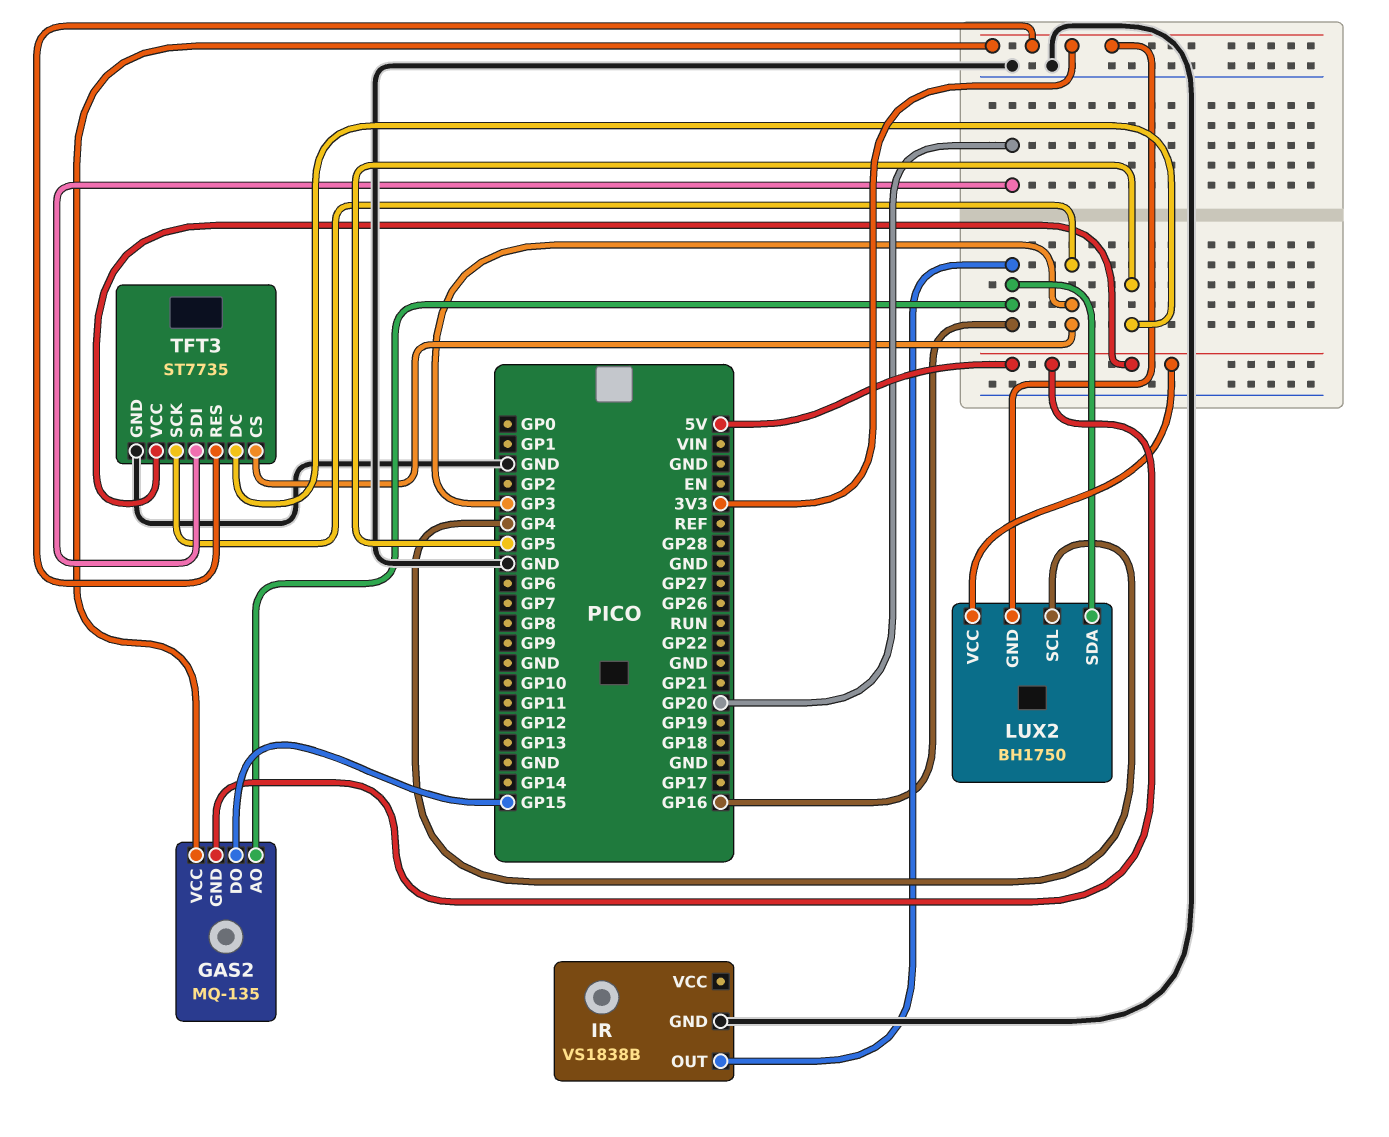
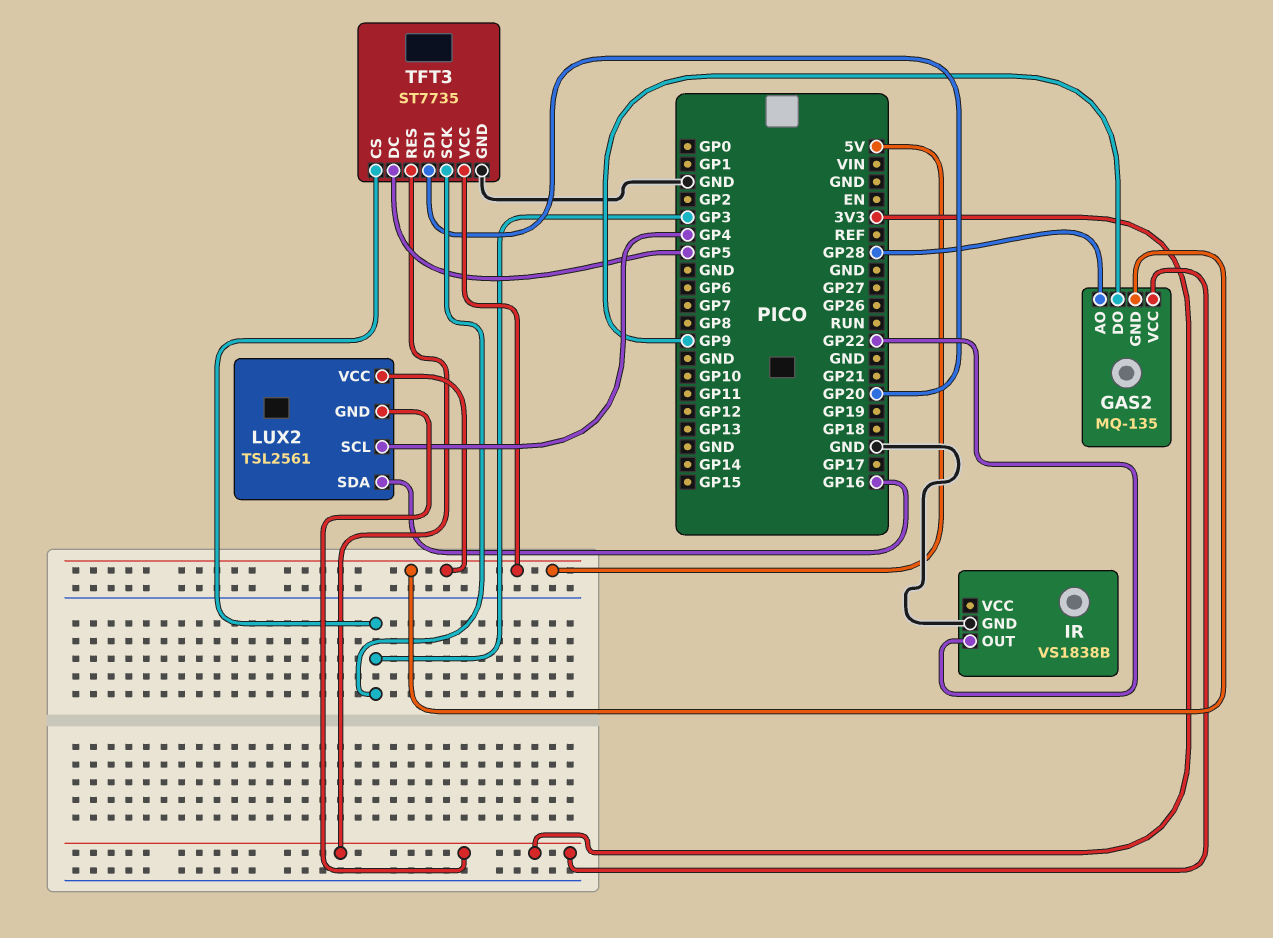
GAS2 pin AO: GP16 -> GP28
GAS2 pin DO: GP15 -> GP9
IR pin OUT: GP16 -> GP22
LUX2: BH1750 -> TSL2561

